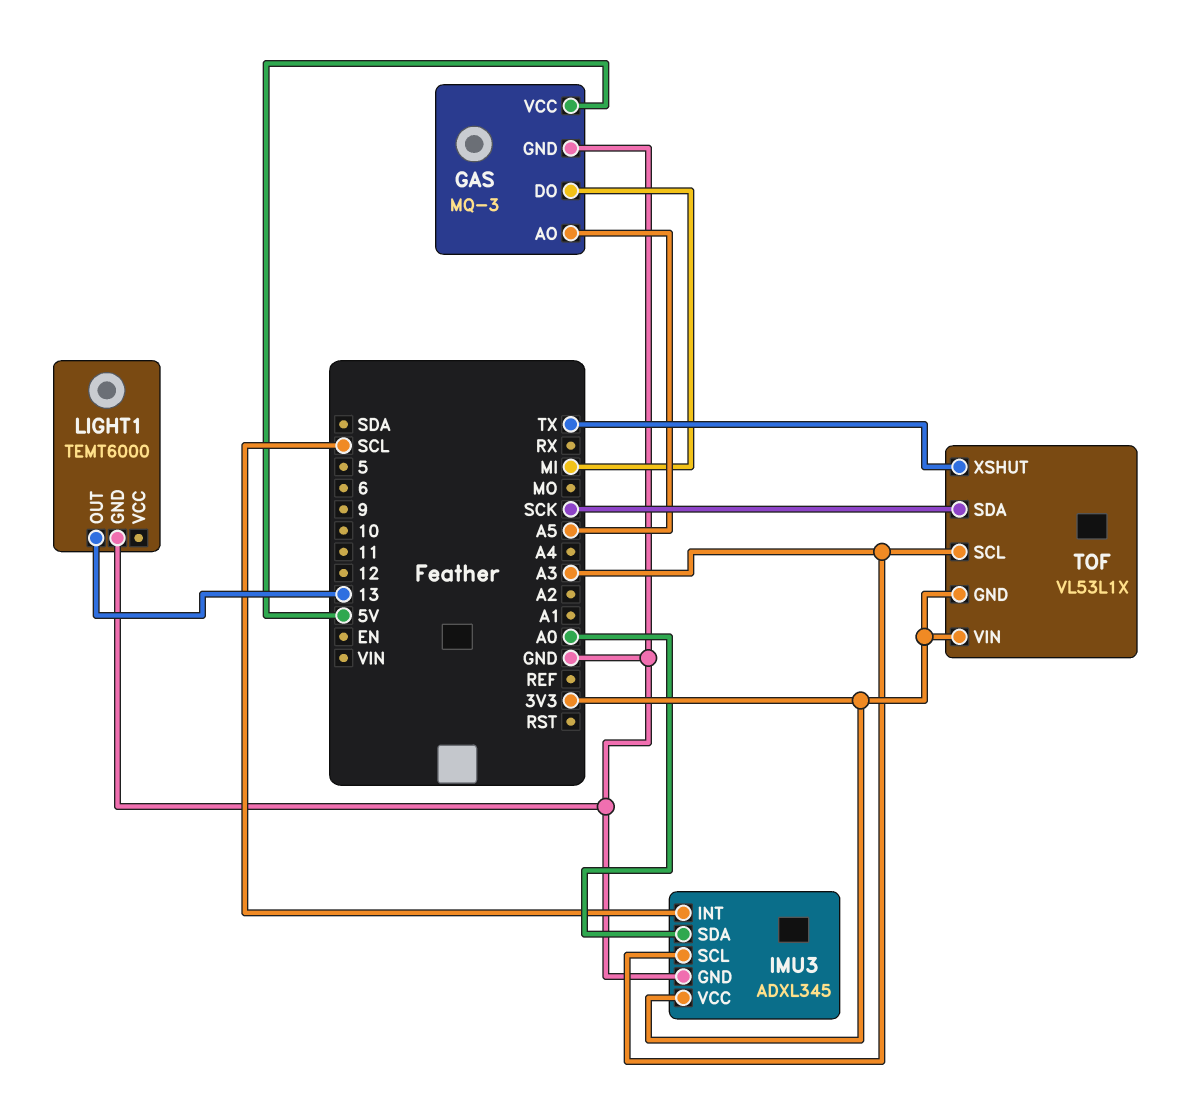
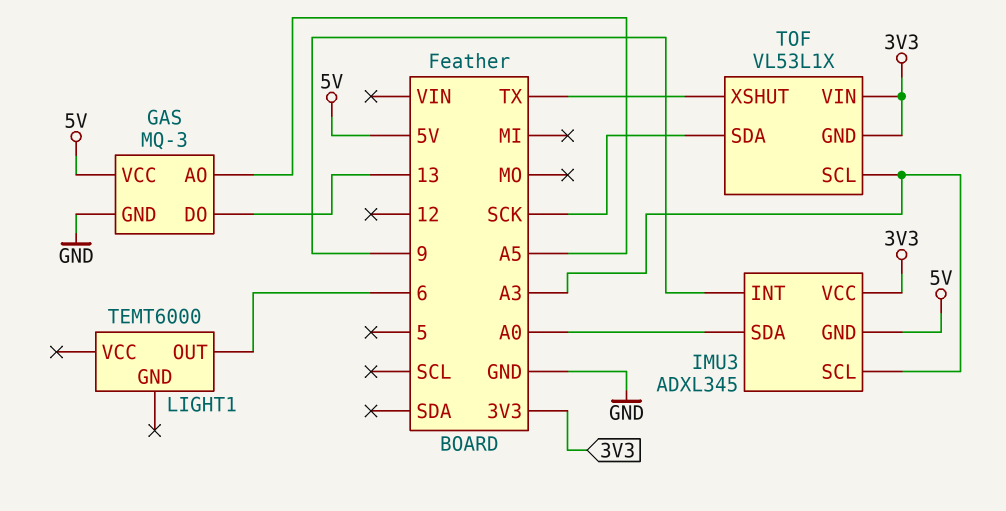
GAS pin DO: MI -> 13
IMU3 pin GND: GND -> 5V
IMU3 pin INT: SCL -> 9
LIGHT1 pin GND: GND -> none
LIGHT1 pin OUT: 13 -> 6

